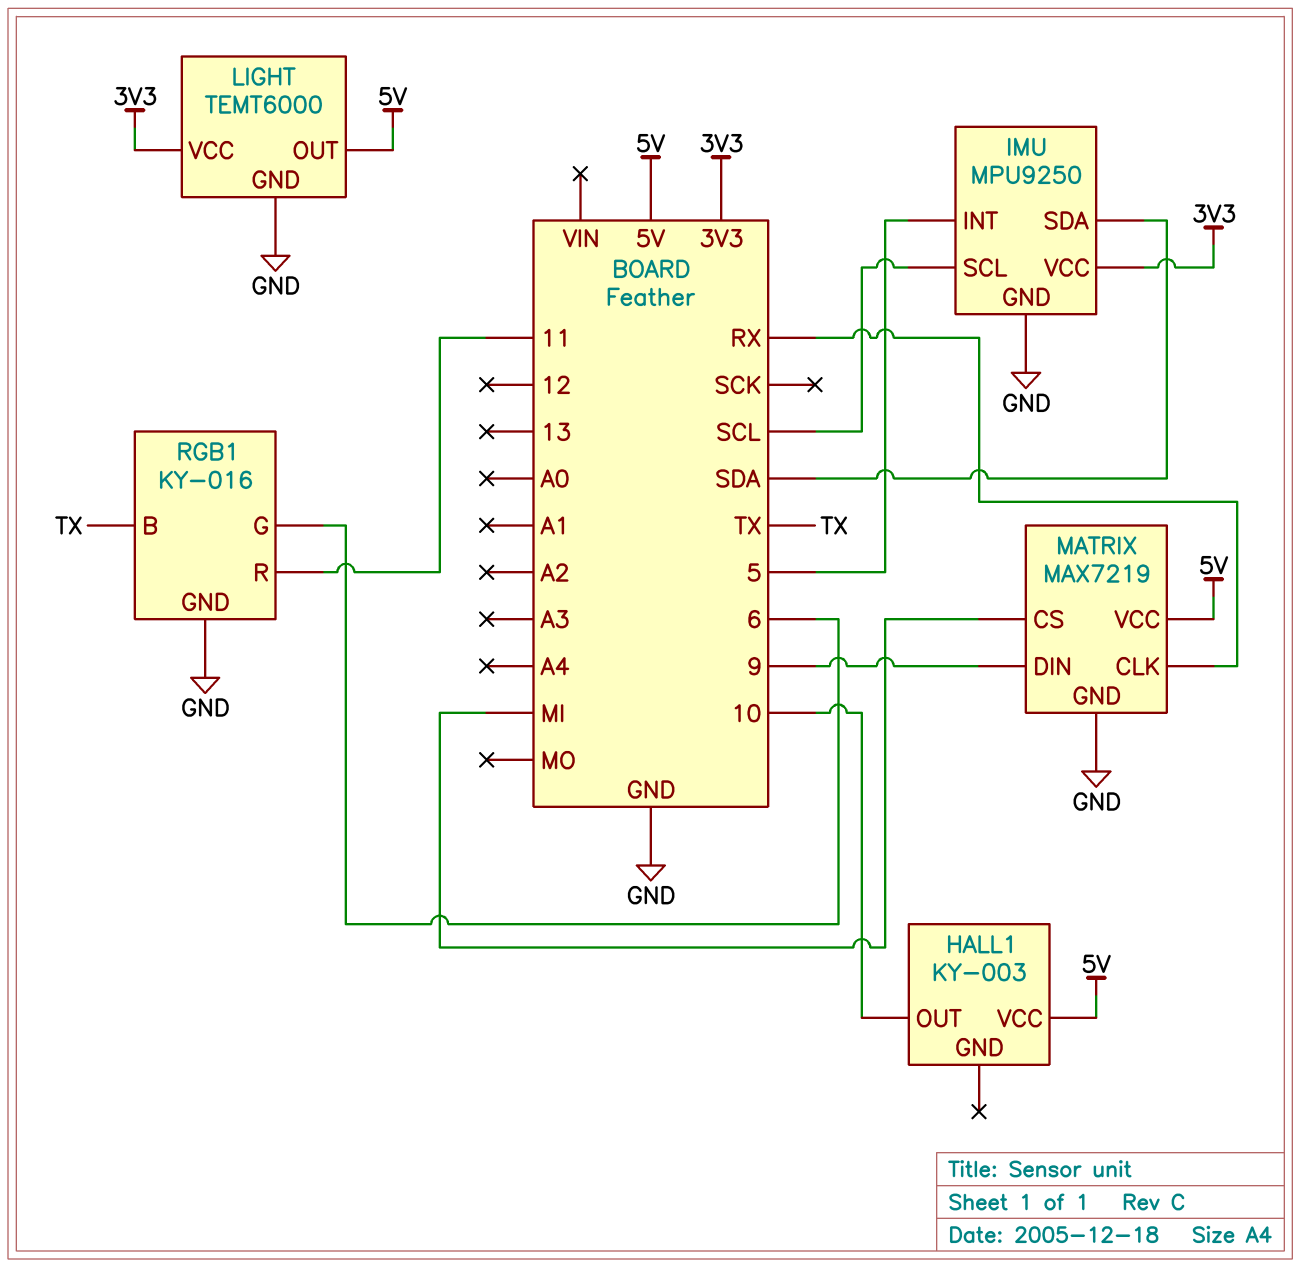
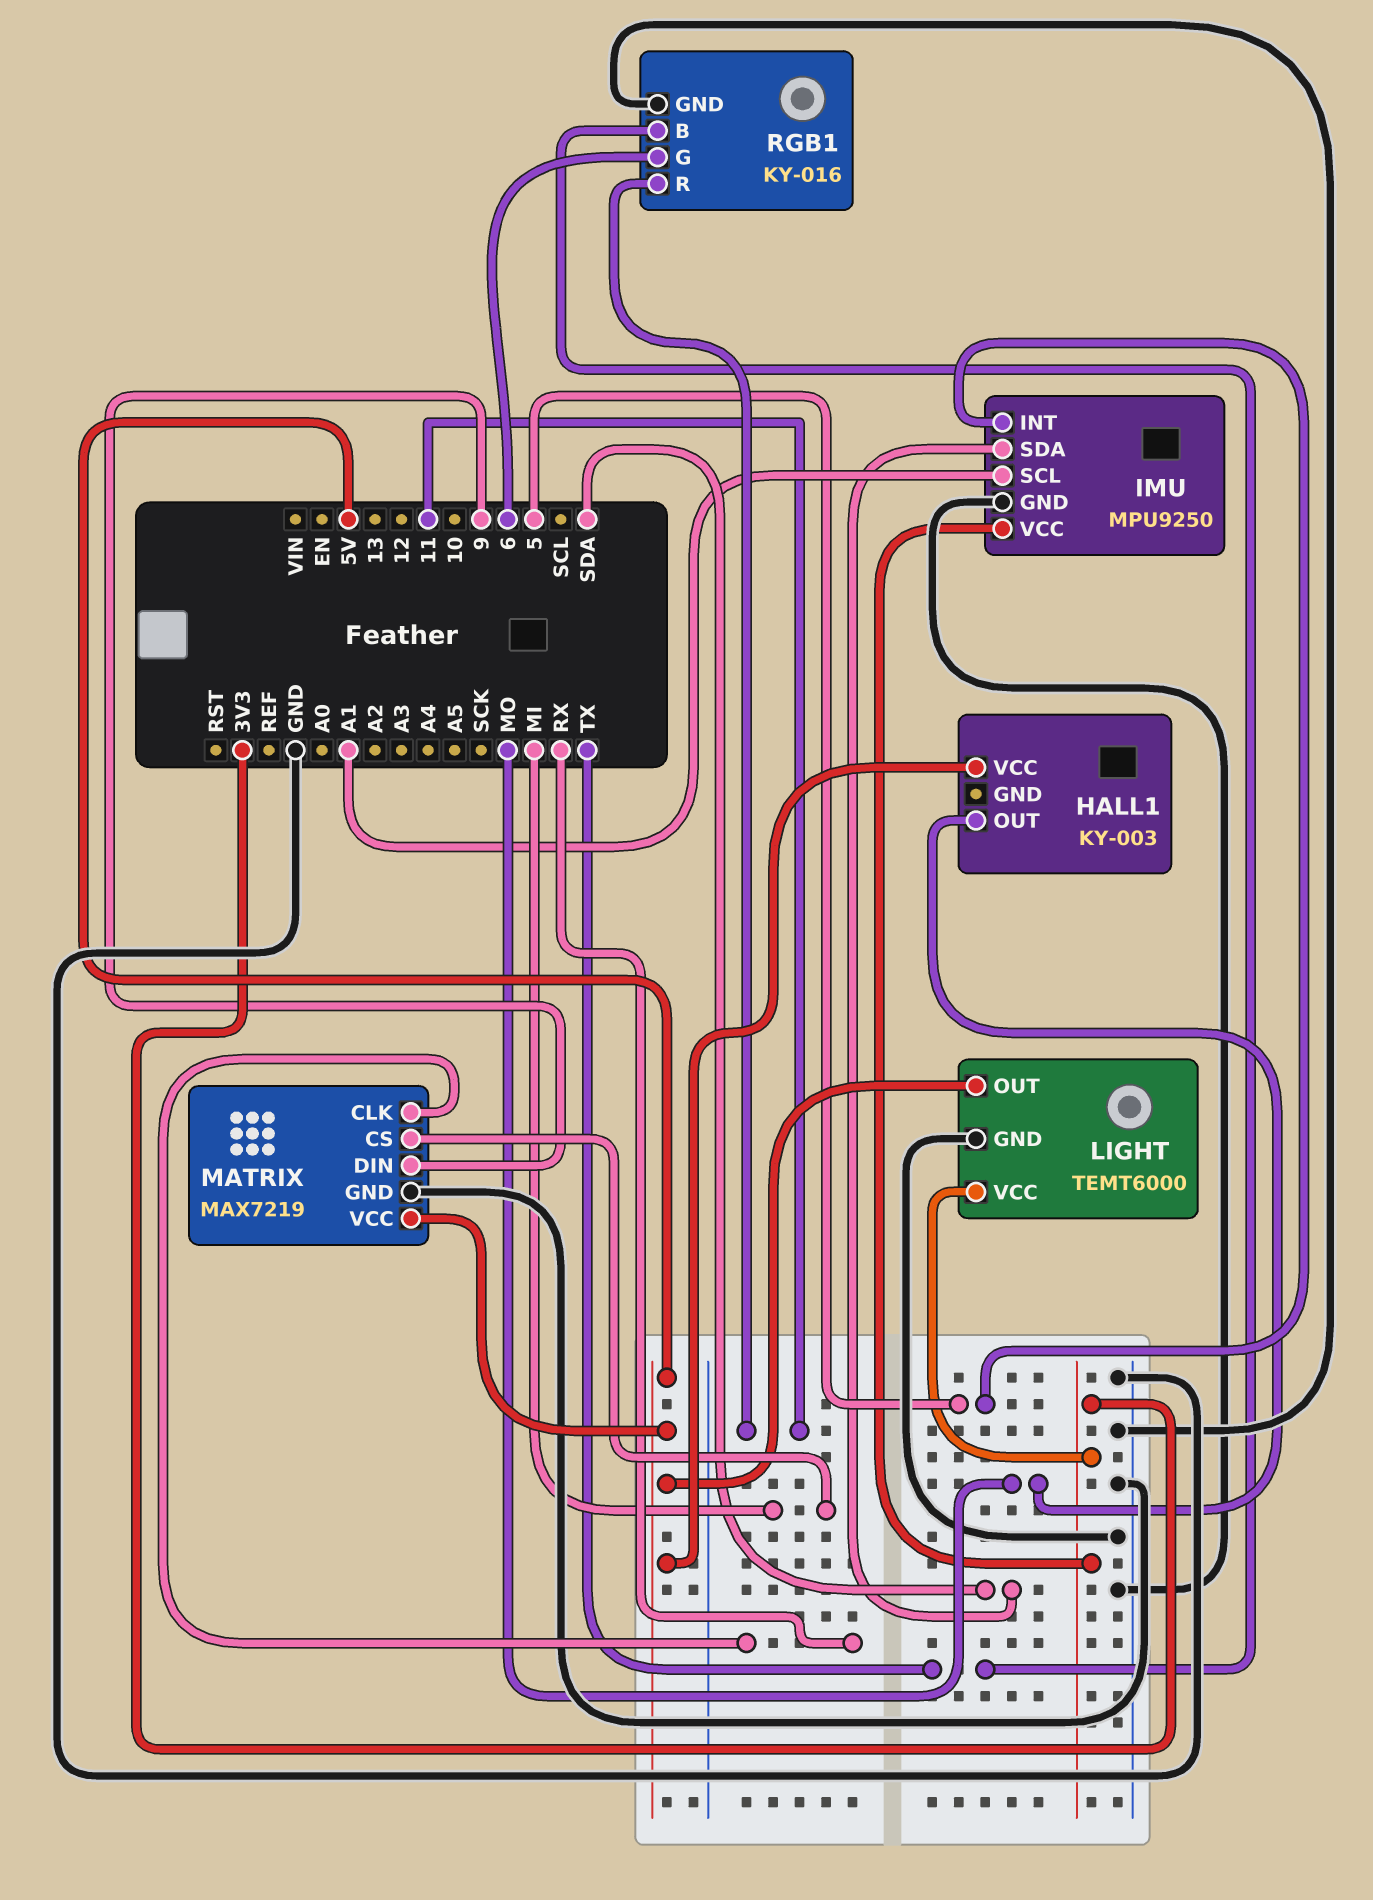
HALL1 pin OUT: 10 -> MO
IMU pin SCL: SCL -> A1

